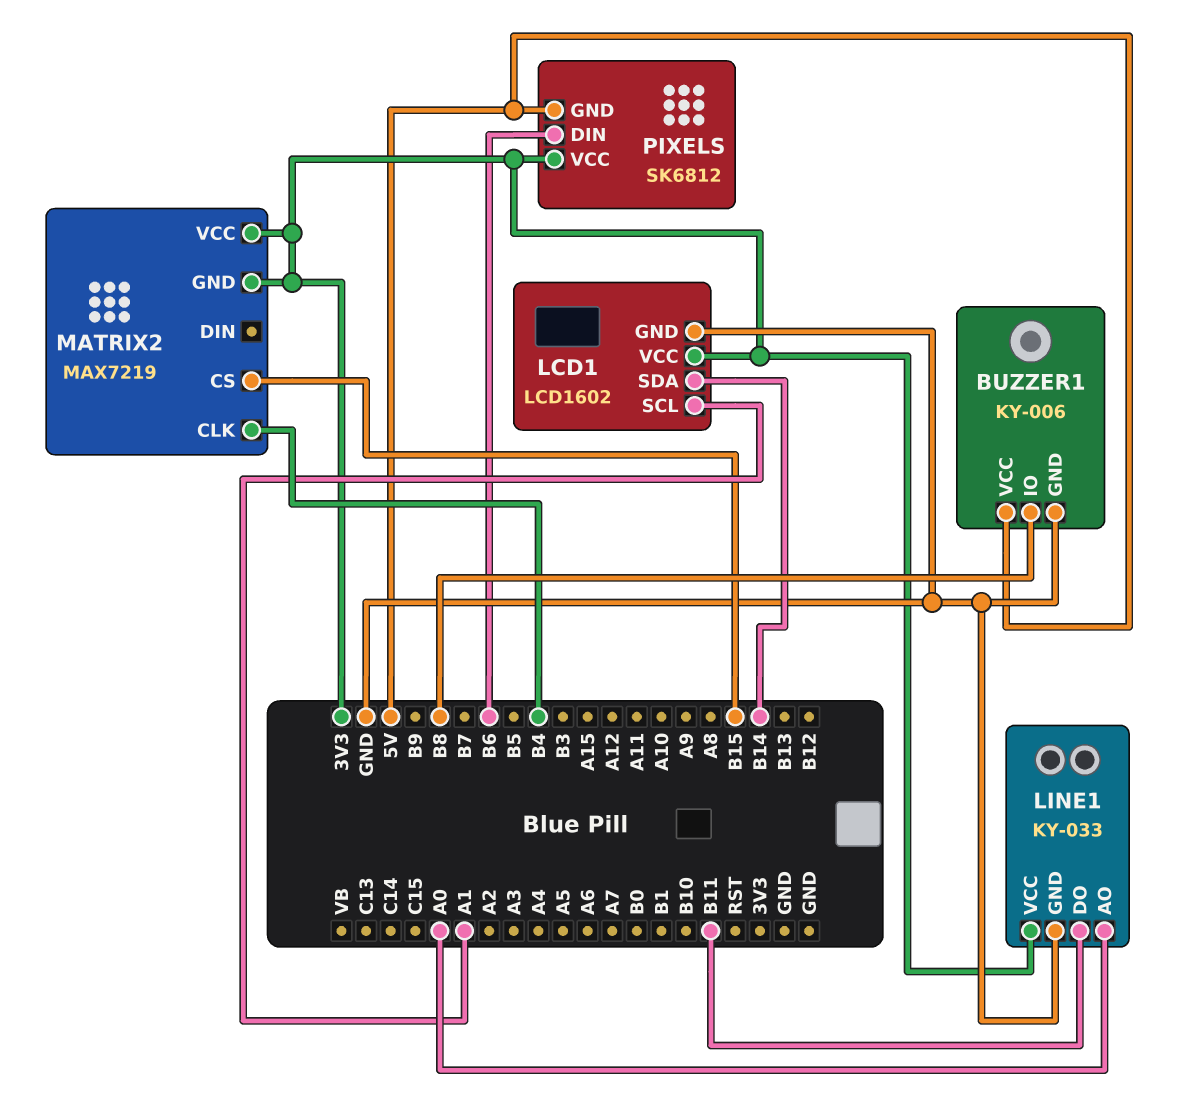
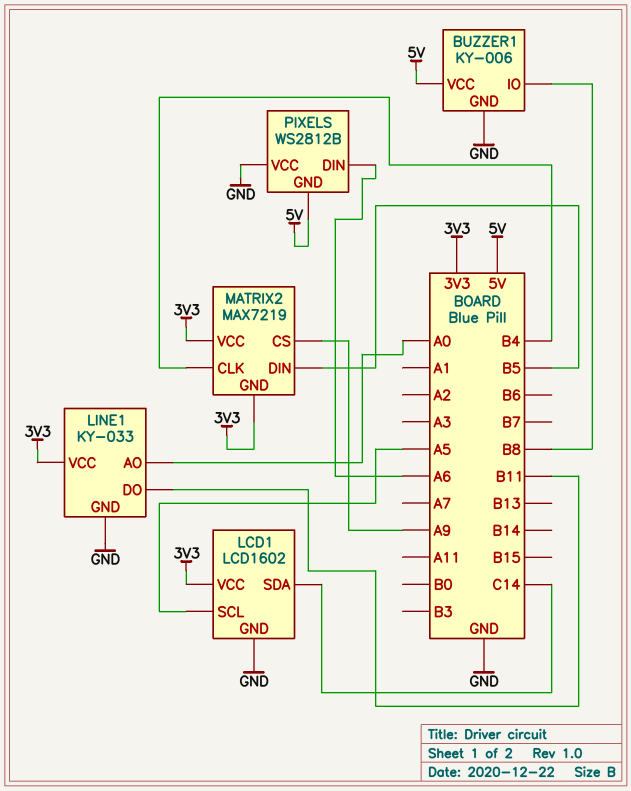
LCD1 pin SCL: A1 -> A5
LCD1 pin SDA: B14 -> C14
MATRIX2 pin CS: B15 -> A9
MATRIX2 pin DIN: none -> B5
PIXELS: SK6812 -> WS2812B
PIXELS pin DIN: B6 -> A6
PIXELS pin VCC: 3V3 -> GND

